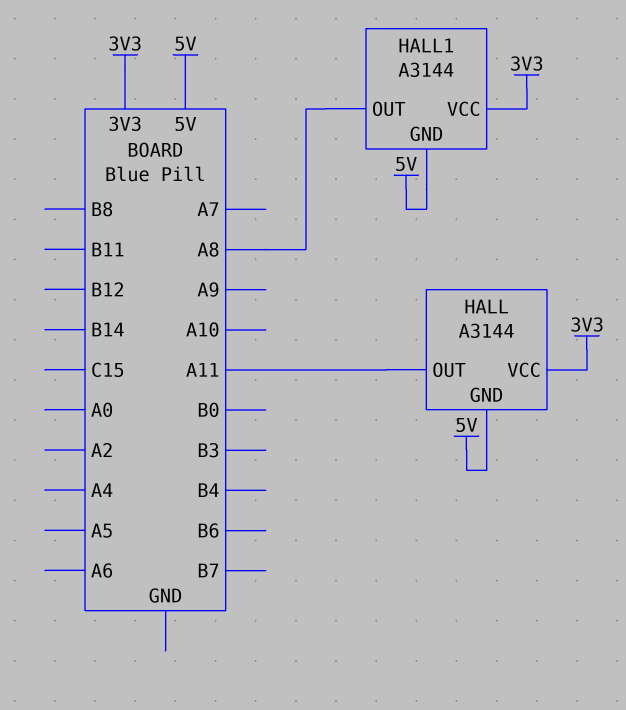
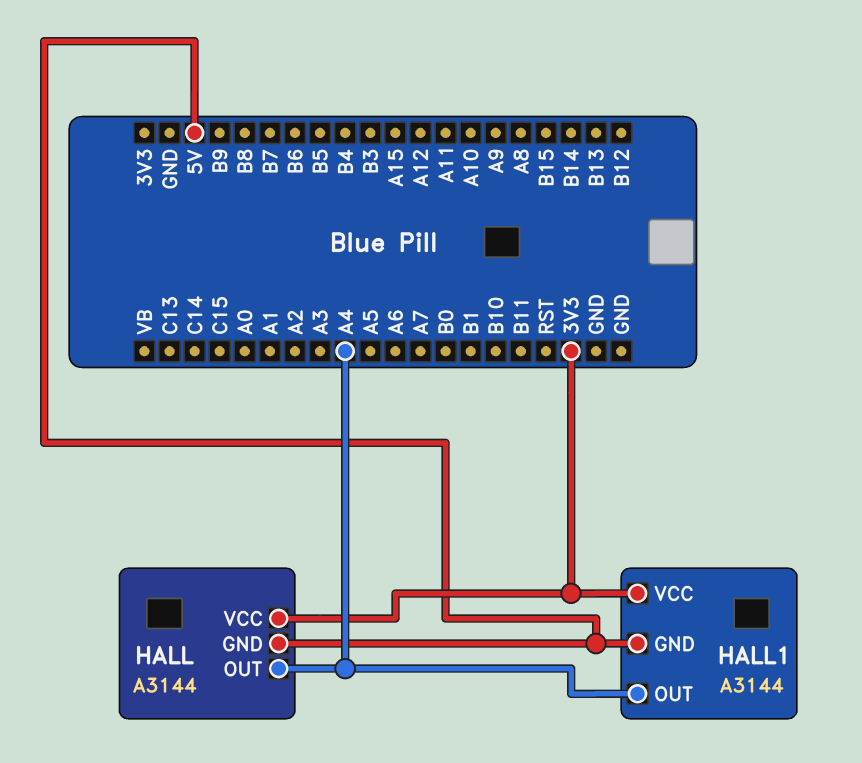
HALL pin OUT: A11 -> A4
HALL1 pin OUT: A8 -> A4

